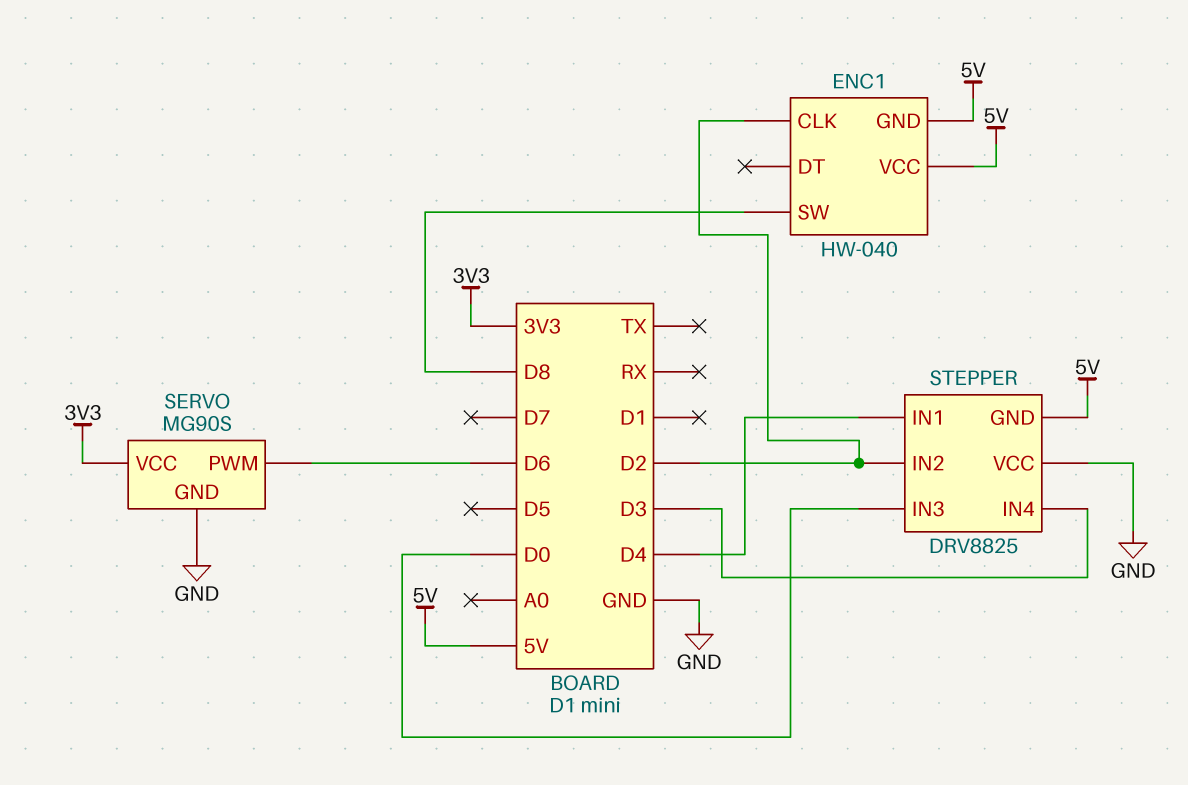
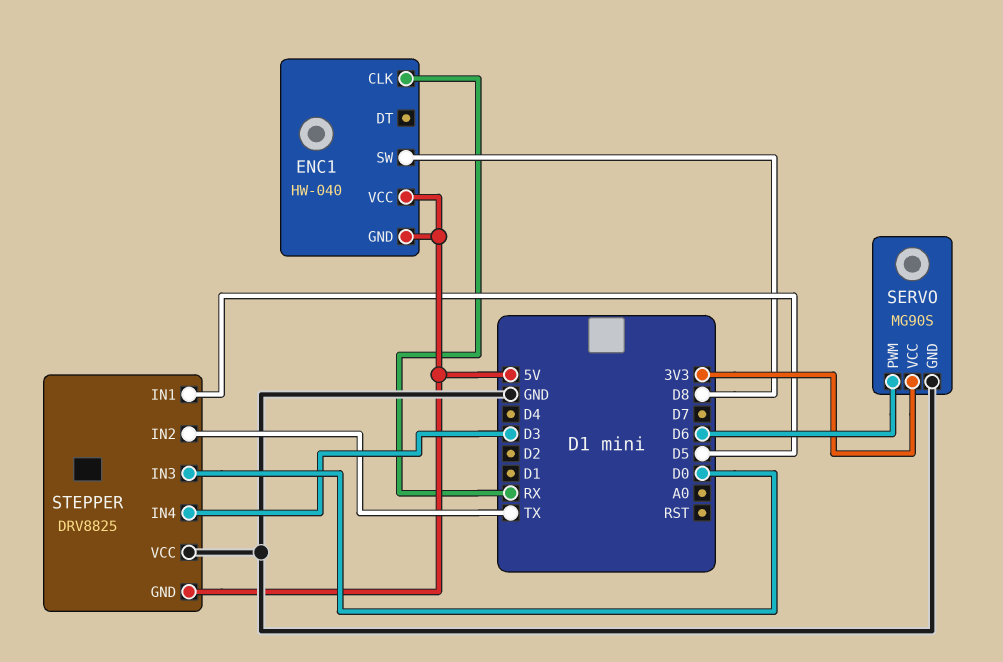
ENC1 pin CLK: D2 -> RX
STEPPER pin IN1: D4 -> D5
STEPPER pin IN2: D2 -> TX

